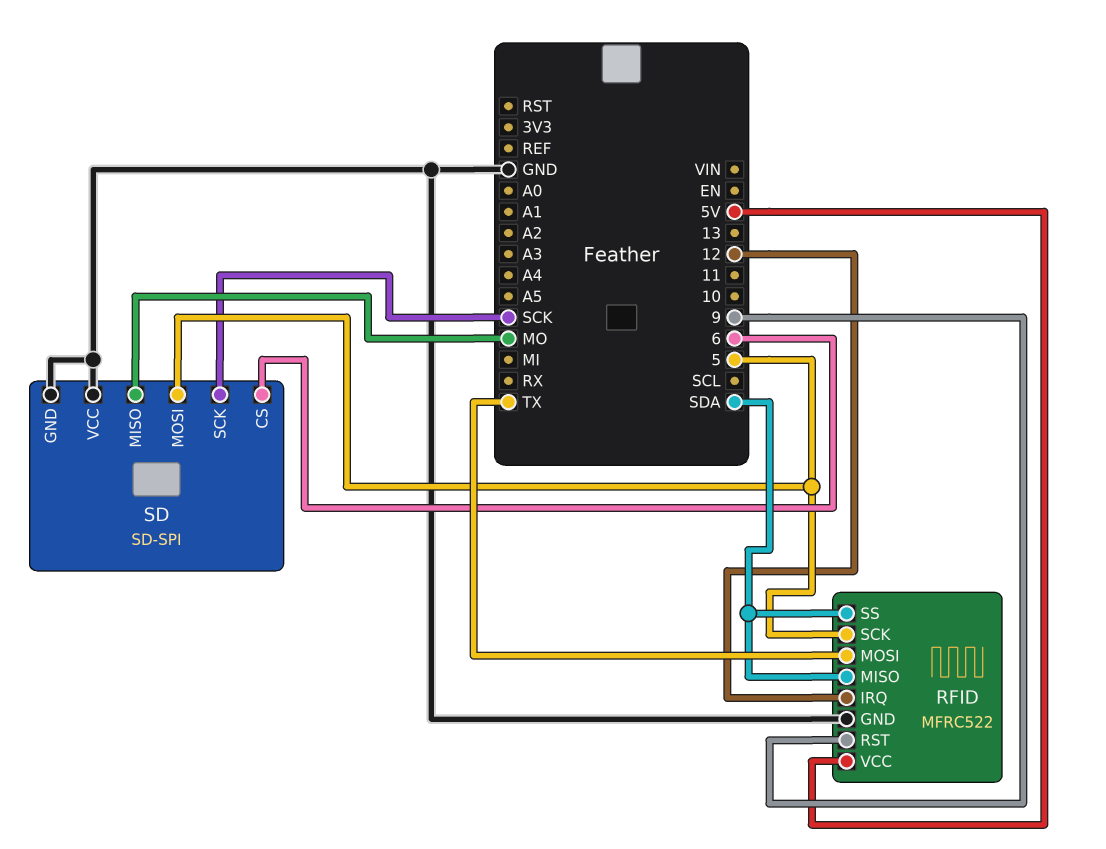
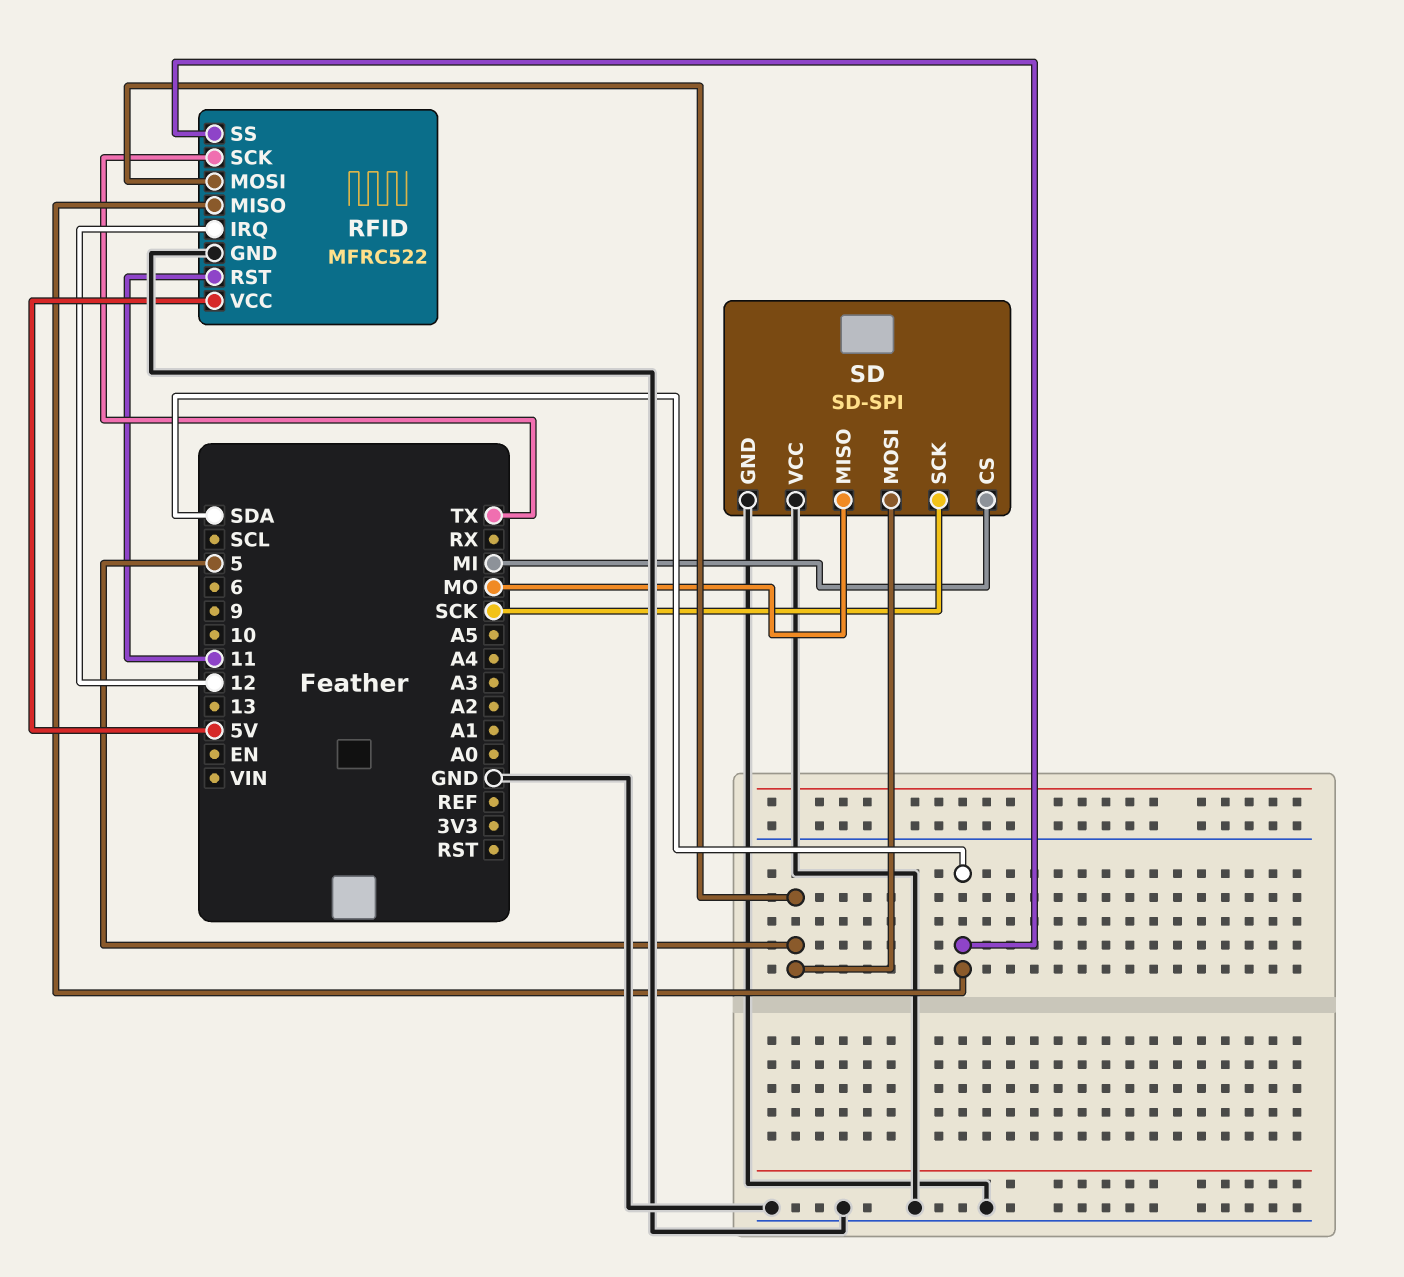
RFID pin MOSI: TX -> 5
RFID pin RST: 9 -> 11
RFID pin SCK: 5 -> TX
SD pin CS: 6 -> MI

